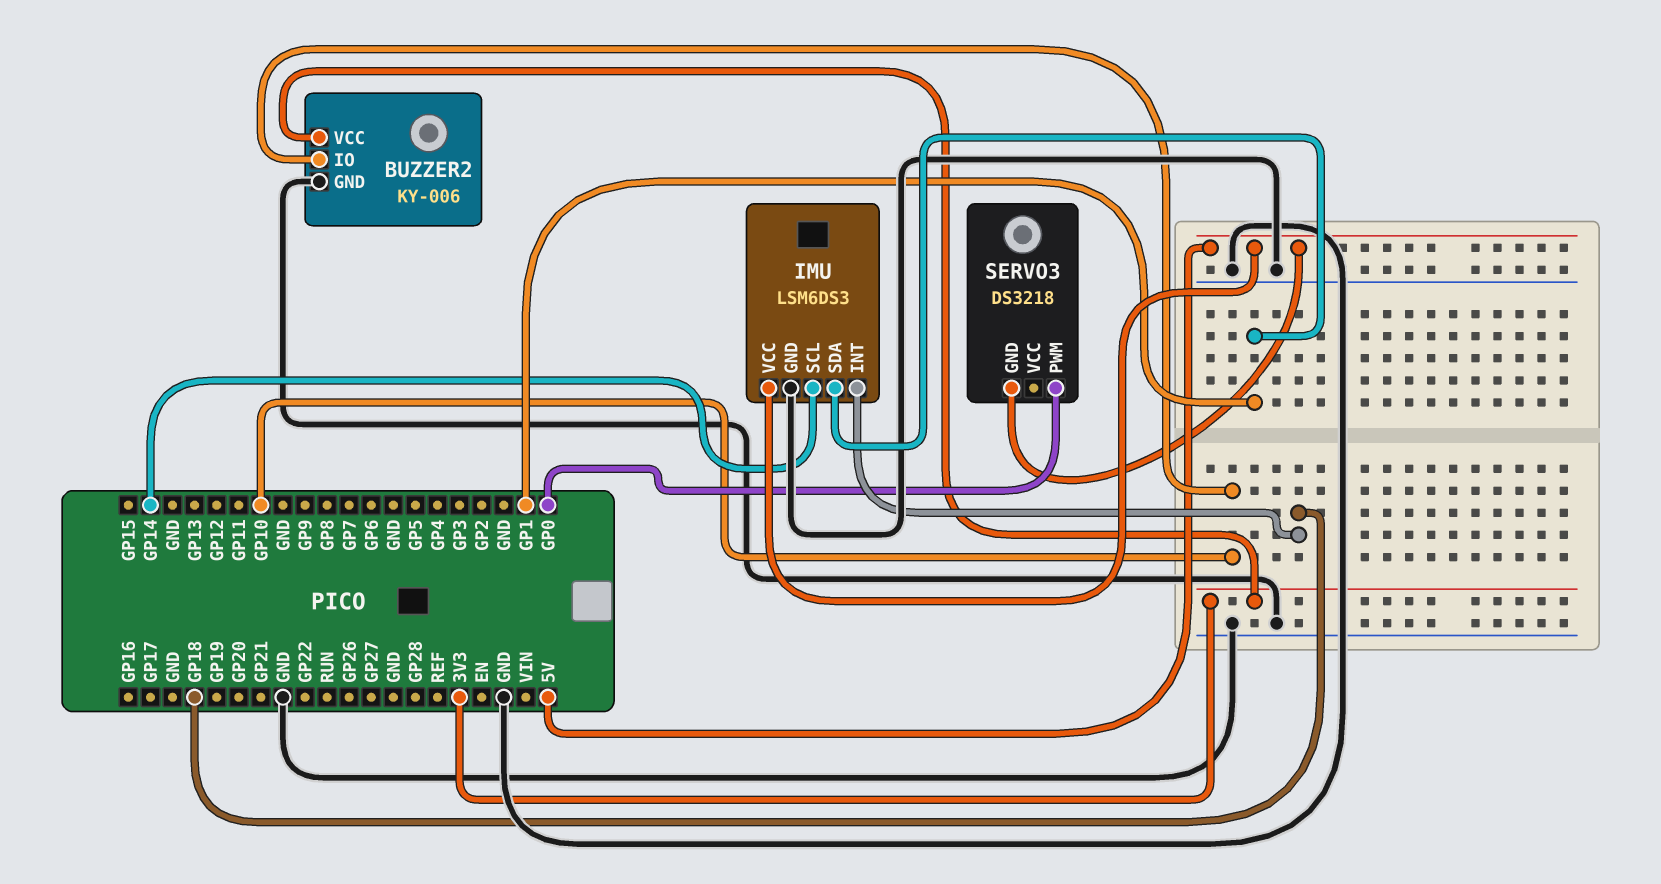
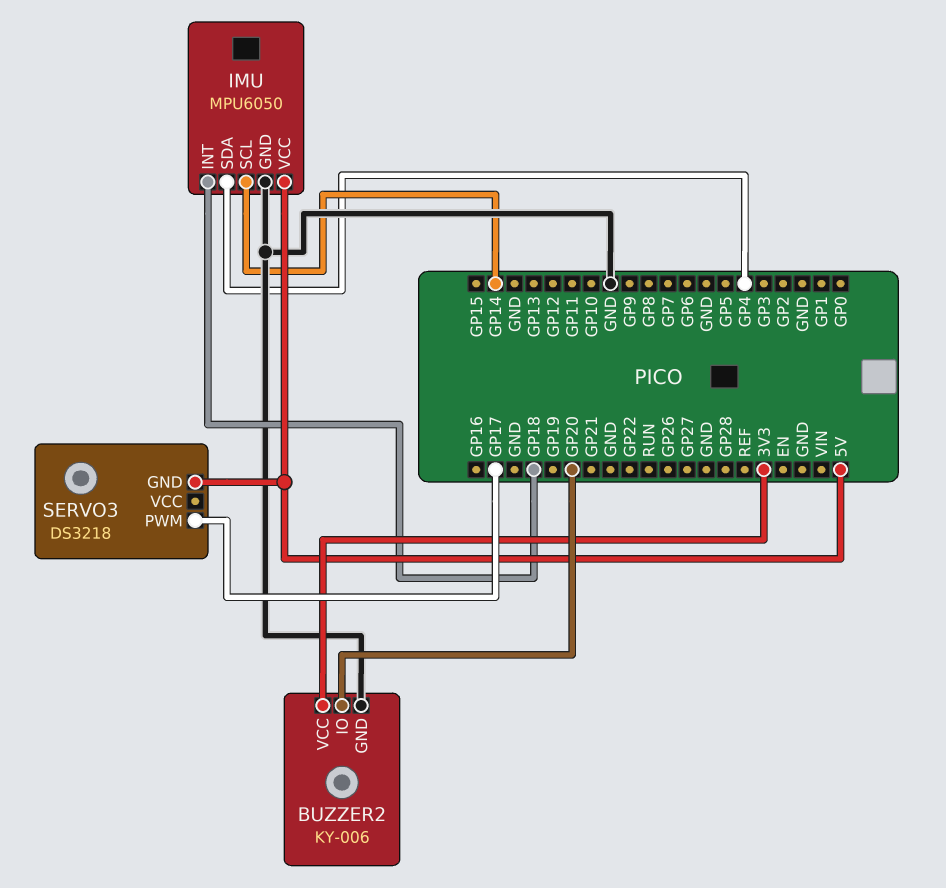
BUZZER2 pin IO: GP10 -> GP20
IMU: LSM6DS3 -> MPU6050
IMU pin SDA: GP1 -> GP4
SERVO3 pin PWM: GP0 -> GP17

